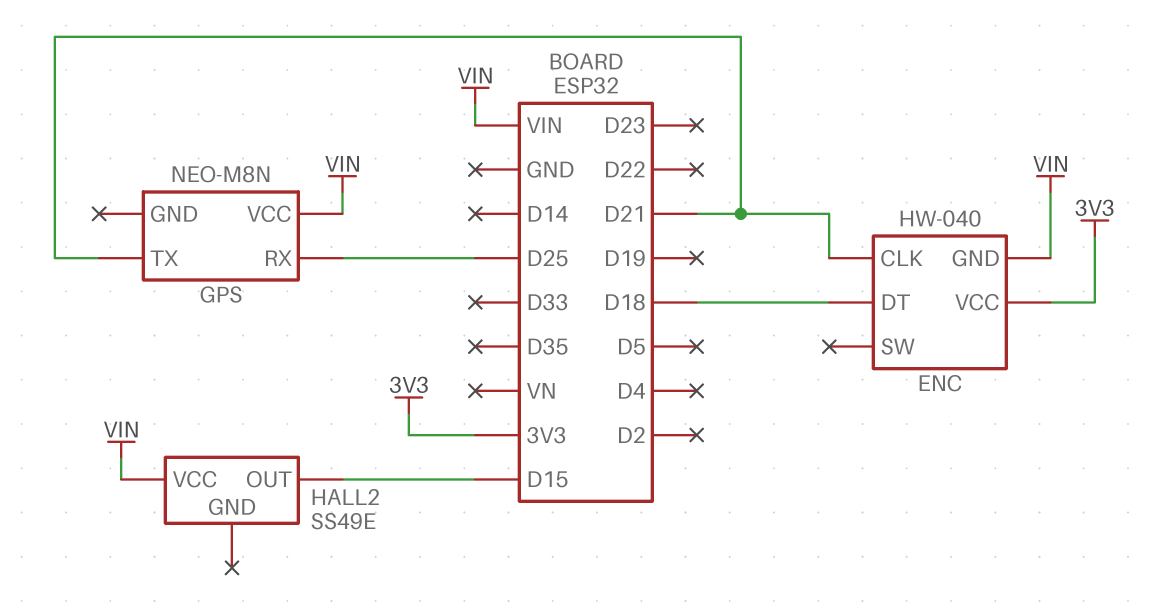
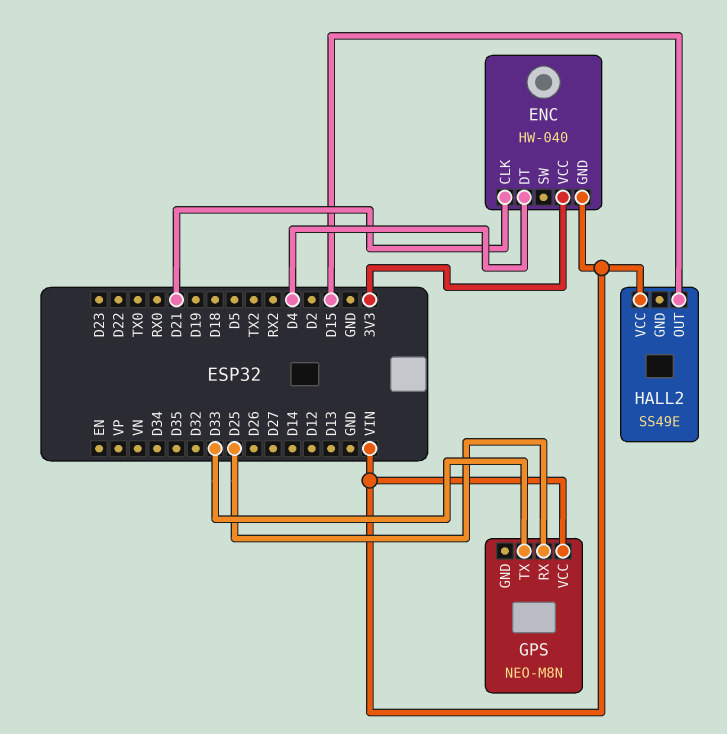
ENC pin DT: D18 -> D4
GPS pin TX: D21 -> D33

